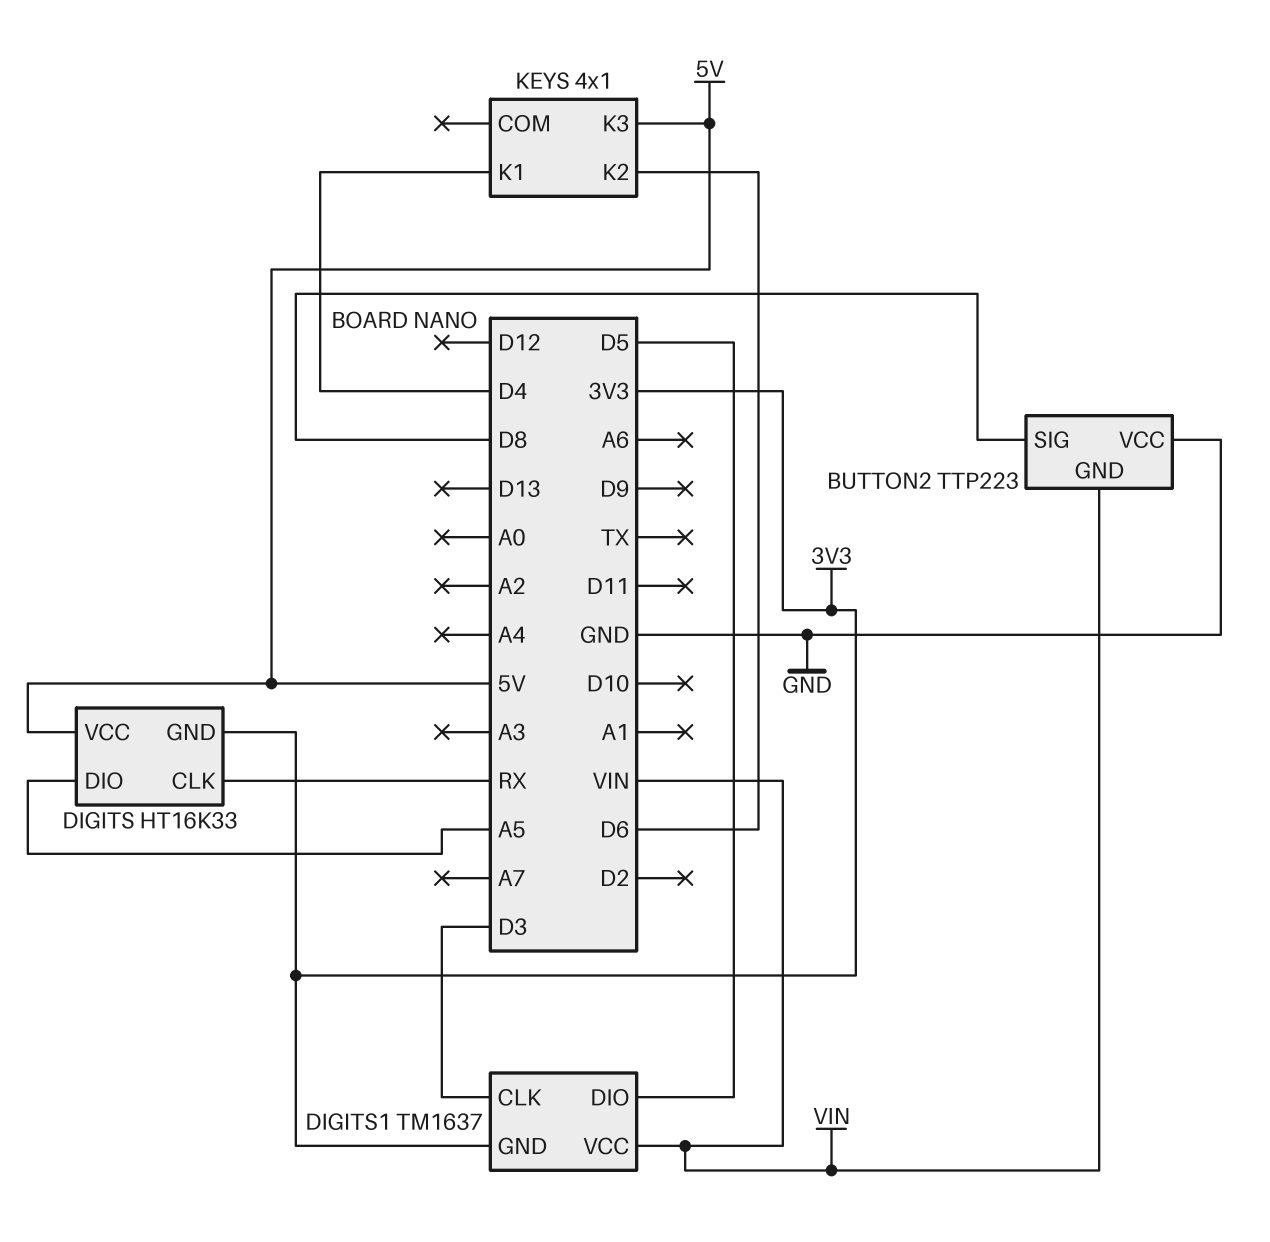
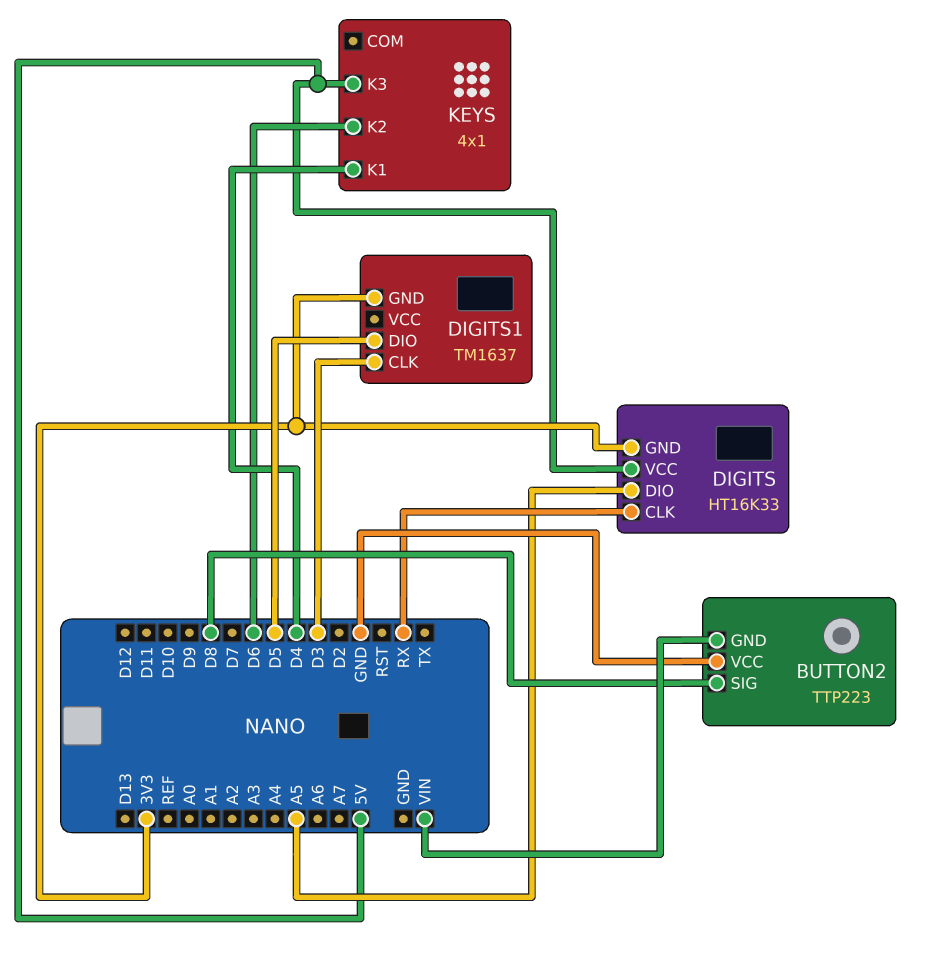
DIGITS1 pin VCC: VIN -> none

